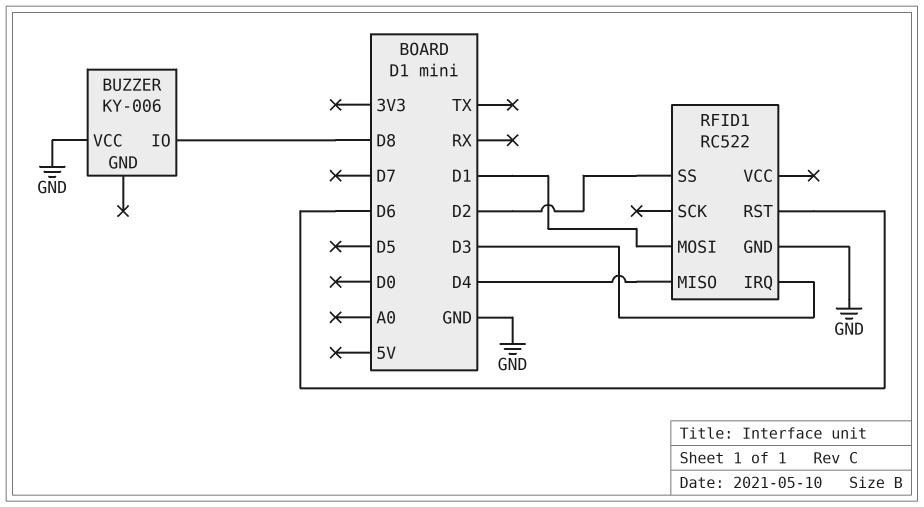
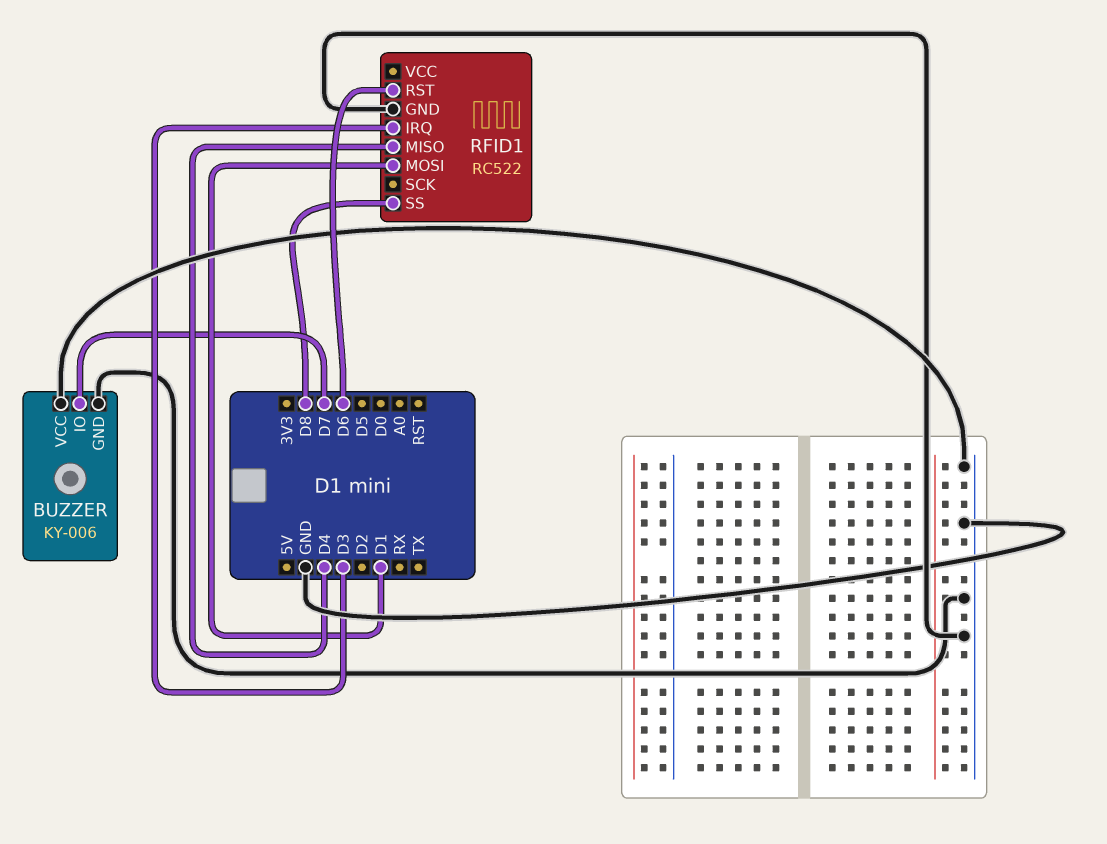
BUZZER pin GND: none -> GND
BUZZER pin IO: D8 -> D7
RFID1 pin SS: D2 -> D8

